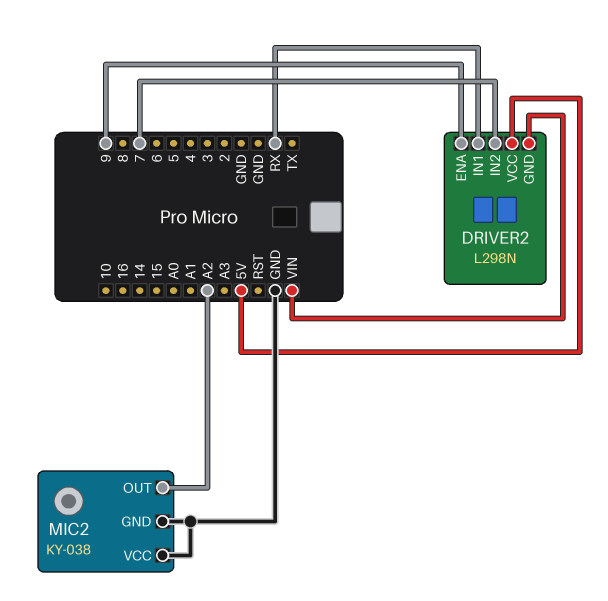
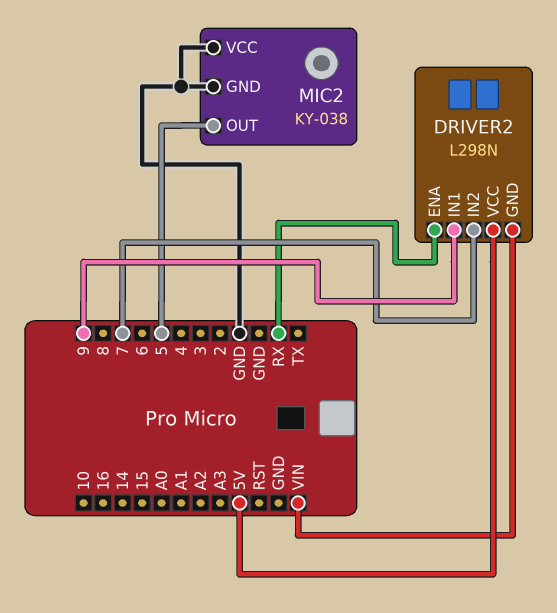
DRIVER2 pin ENA: 9 -> RX
DRIVER2 pin IN1: RX -> 9
MIC2 pin OUT: A2 -> 5

